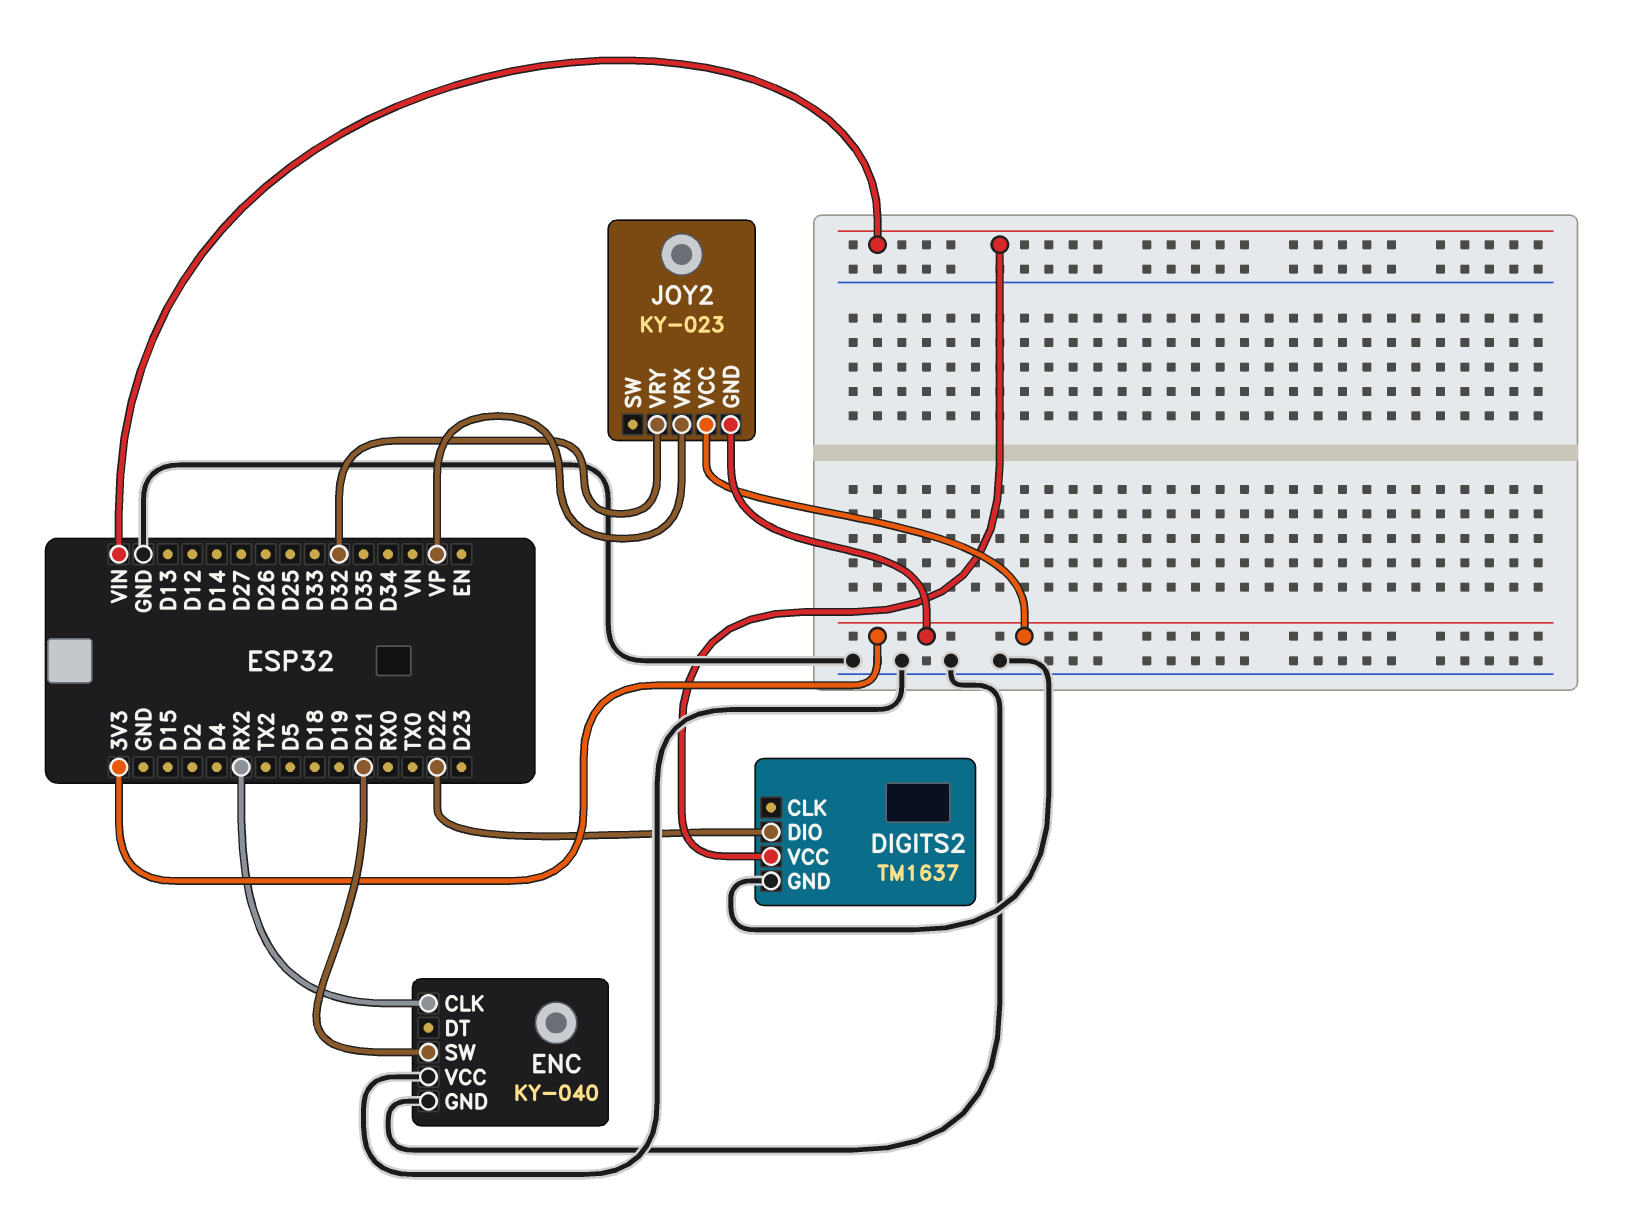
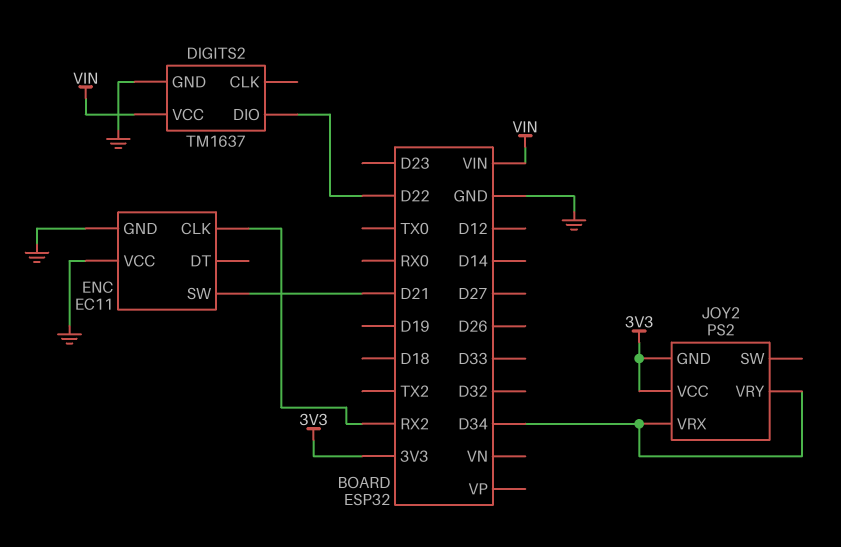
ENC: KY-040 -> EC11
JOY2: KY-023 -> PS2
JOY2 pin VRX: VP -> D34
JOY2 pin VRY: D32 -> D34

